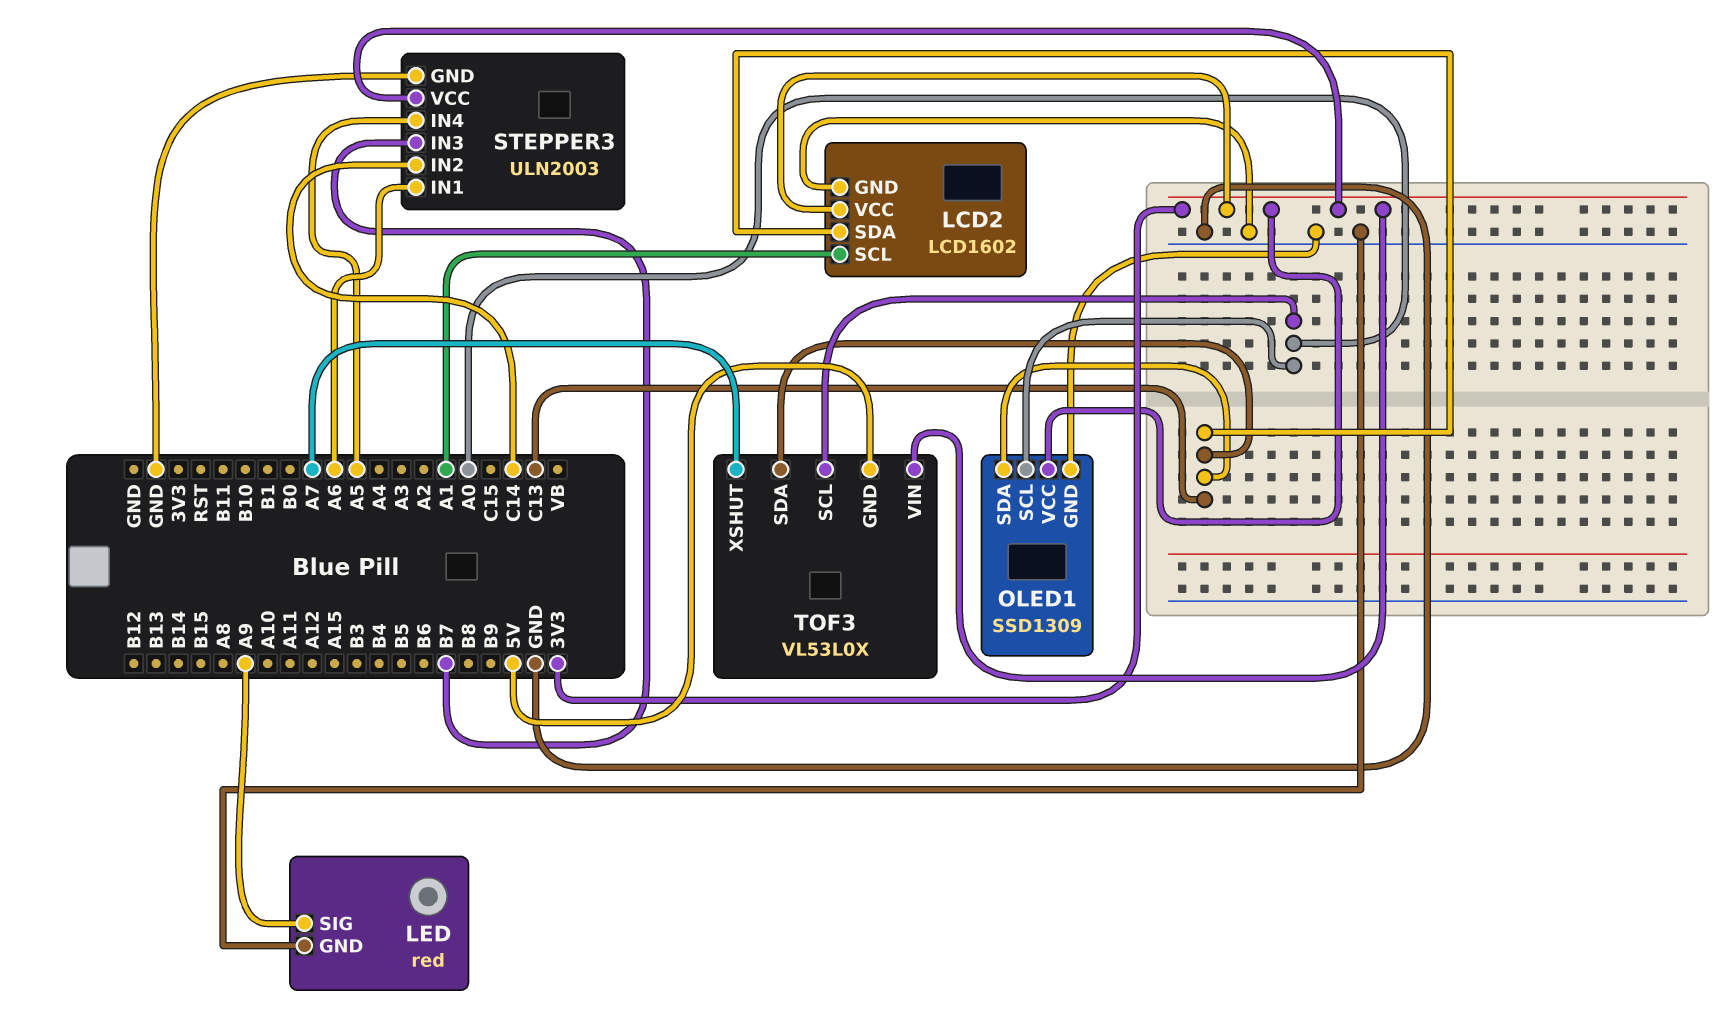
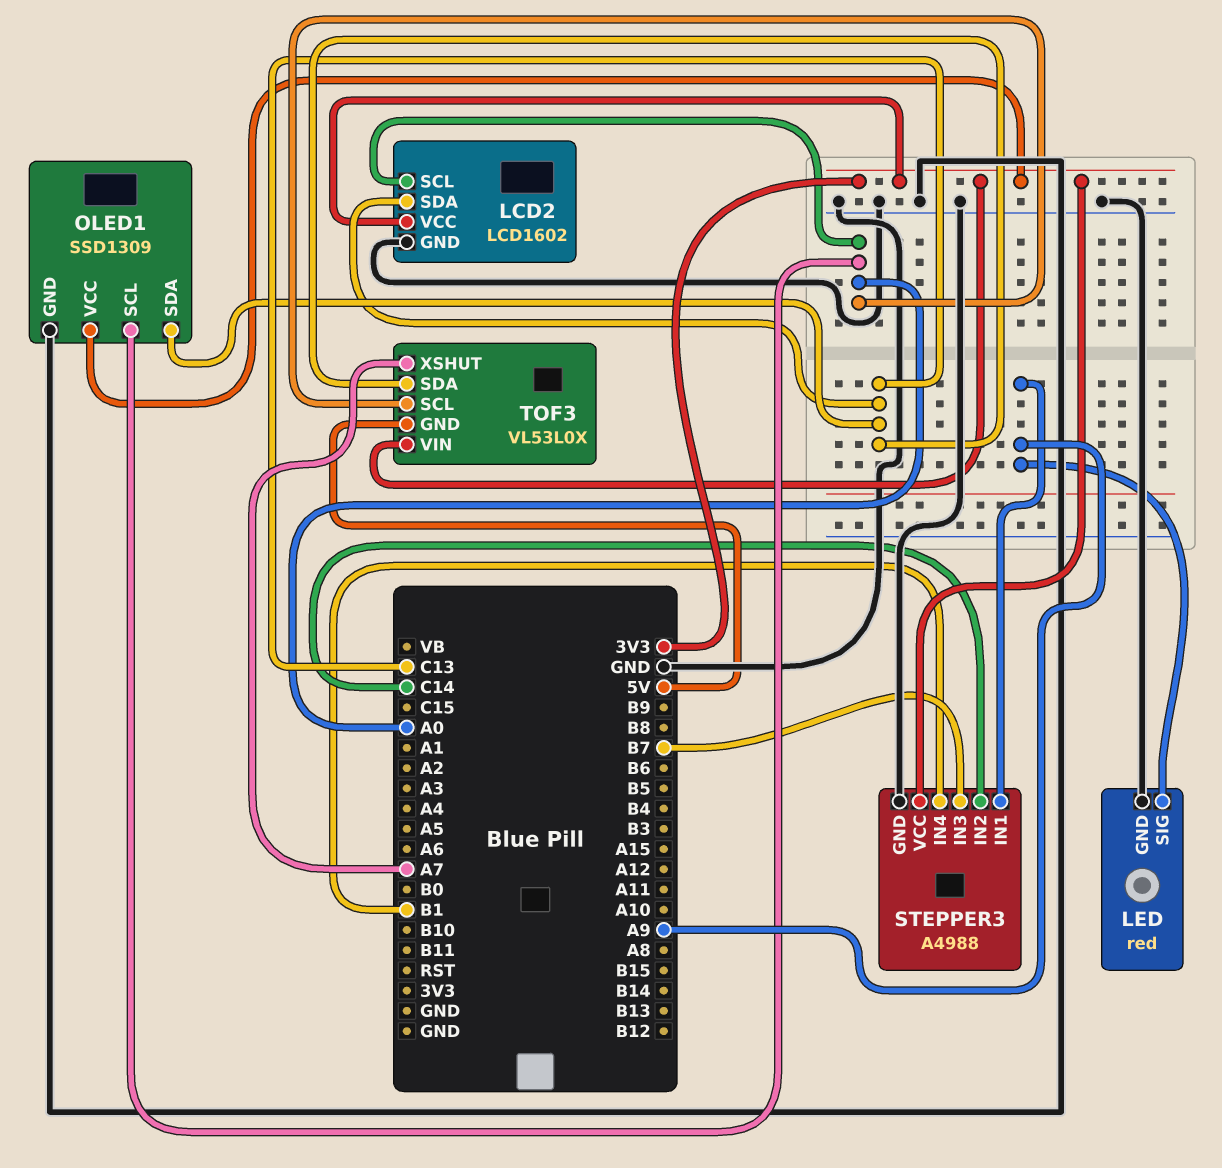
LCD2 pin SCL: A1 -> A0
STEPPER3: ULN2003 -> A4988
STEPPER3 pin IN1: A6 -> A9
STEPPER3 pin IN4: A5 -> B1

